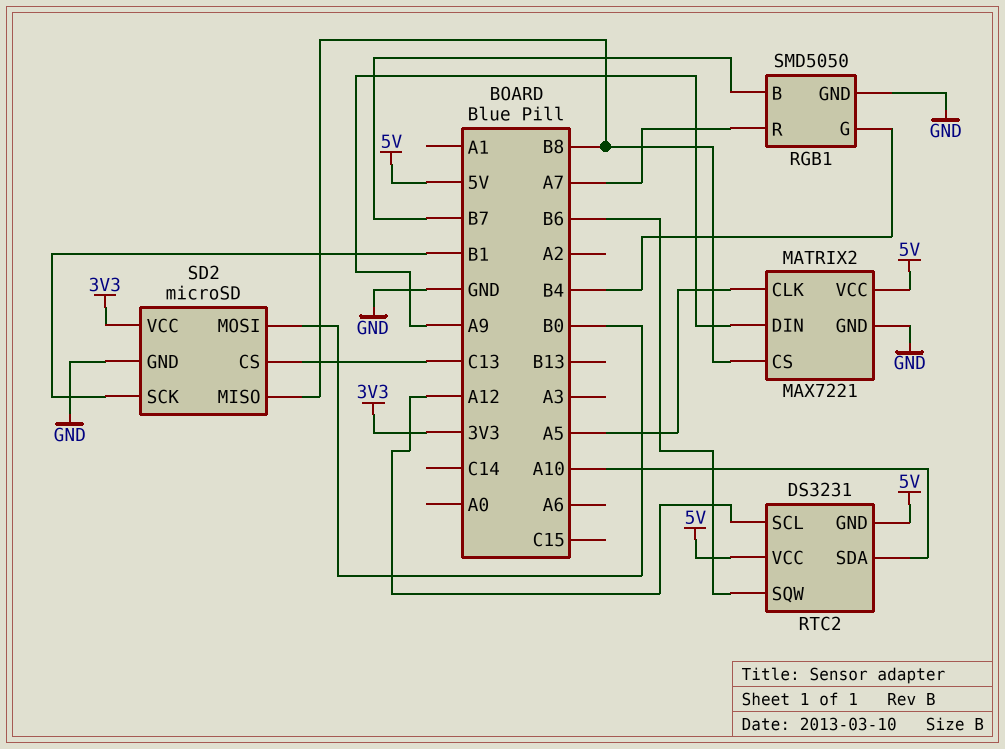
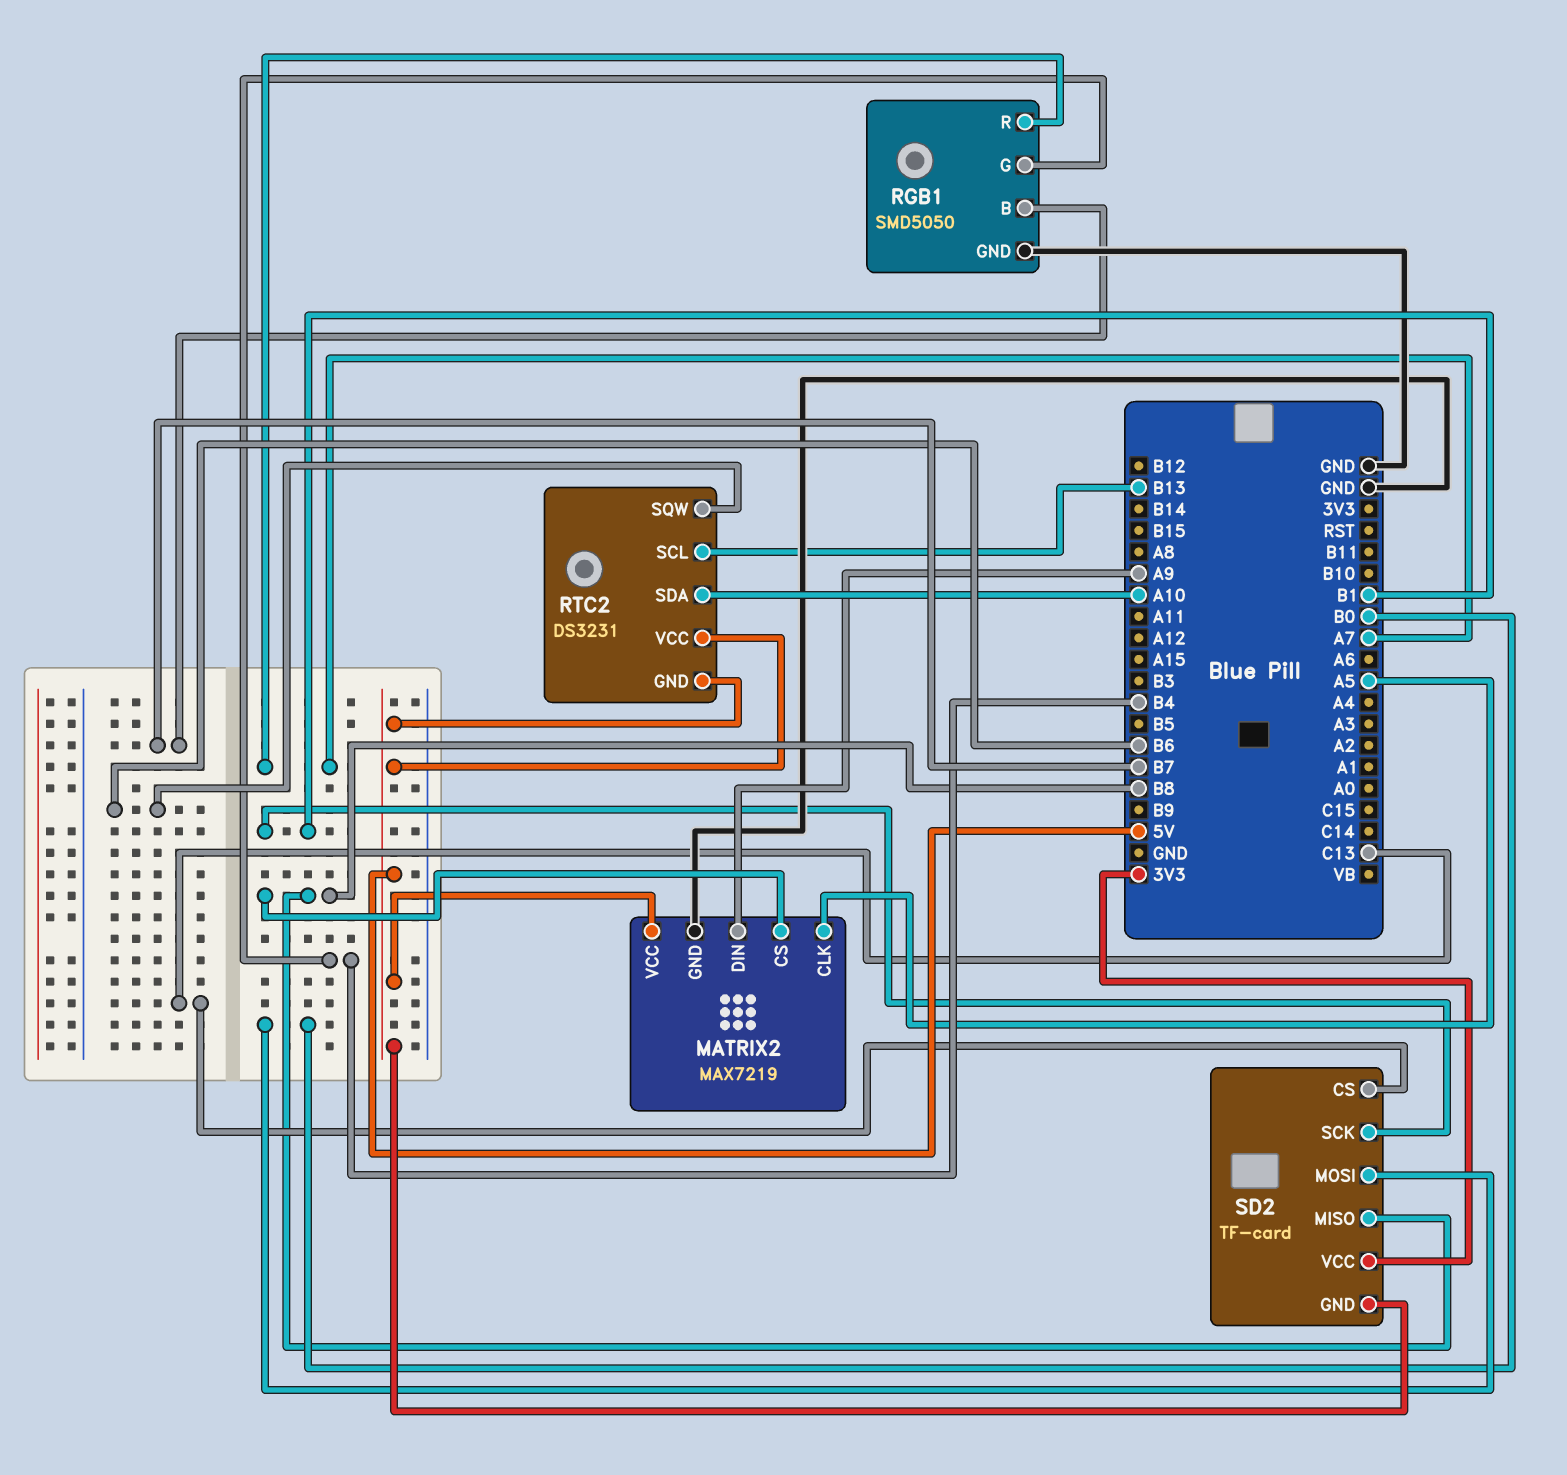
MATRIX2: MAX7221 -> MAX7219
RTC2 pin SCL: A12 -> B13
SD2: microSD -> TF-card
SD2 pin GND: GND -> 5V

